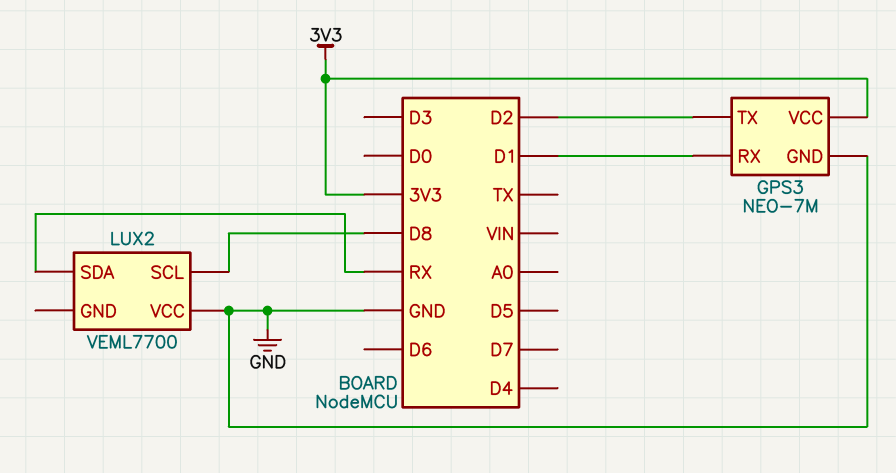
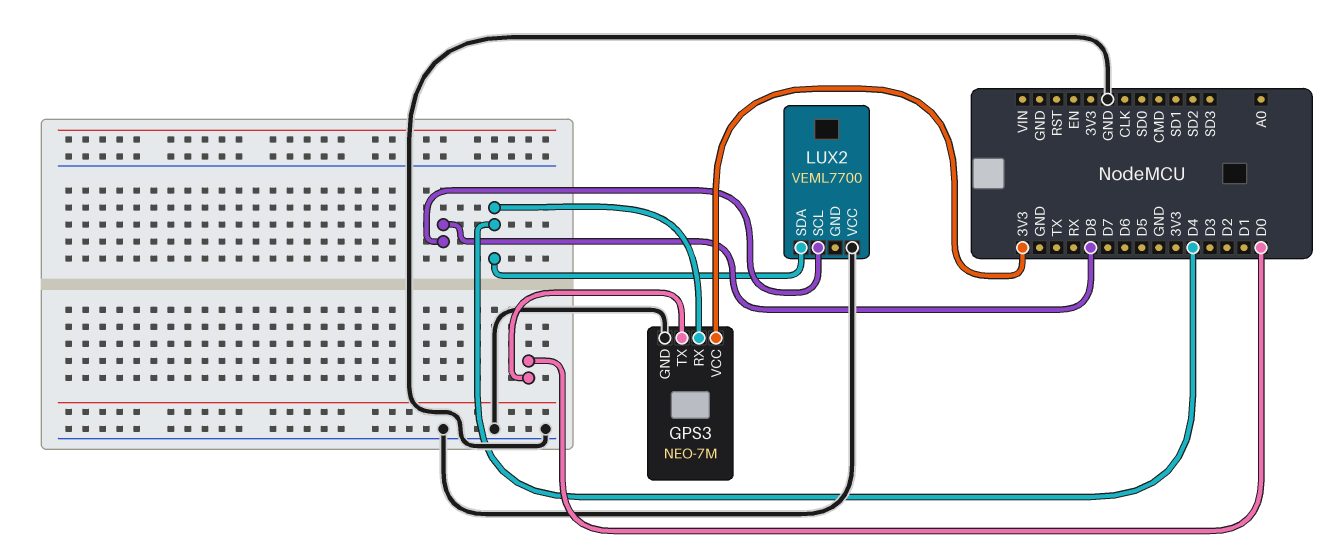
GPS3 pin RX: D1 -> D4
GPS3 pin TX: D2 -> D0
LUX2 pin SDA: RX -> D4

